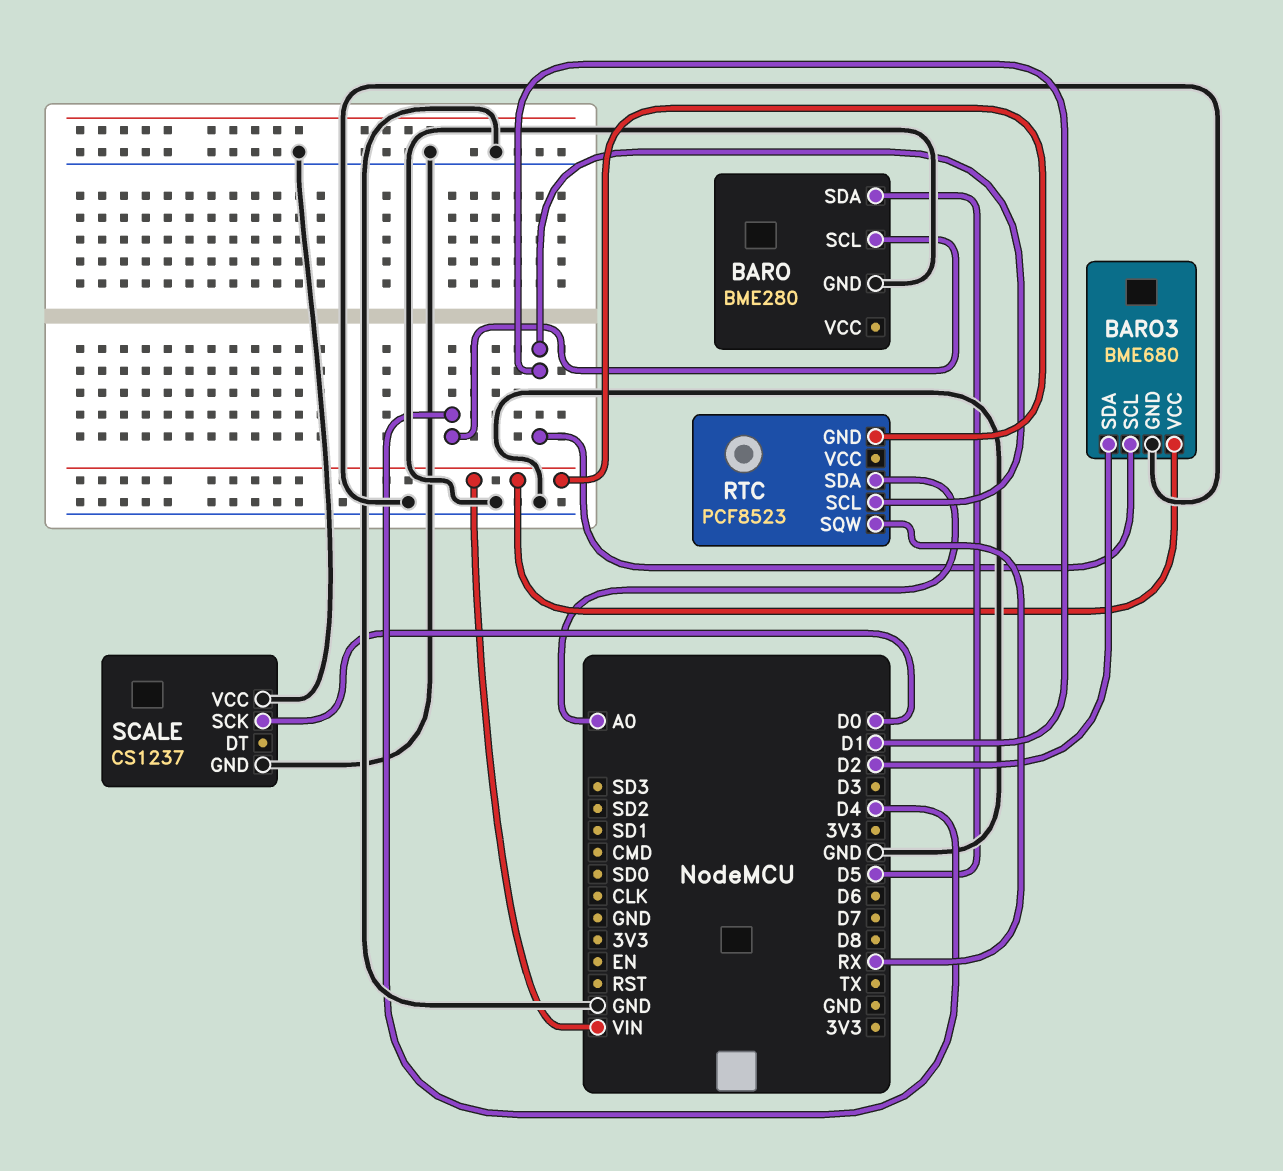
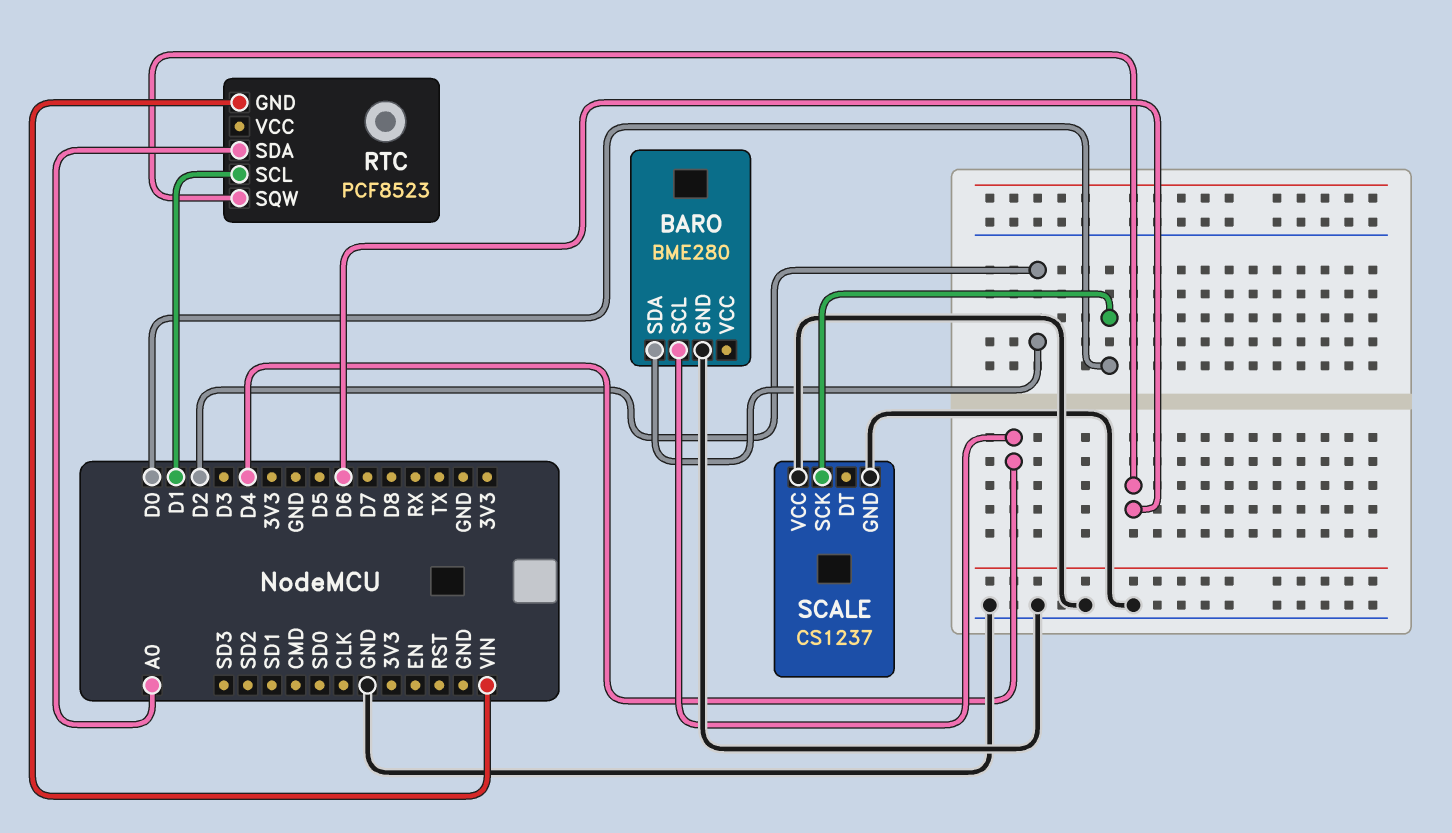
BARO pin SDA: D5 -> D2
BARO3: BME680 -> none
BARO3 pin GND: GND -> none
BARO3 pin SCL: D1 -> none
BARO3 pin SDA: D2 -> none
BARO3 pin VCC: VIN -> none
RTC pin SQW: RX -> D6

